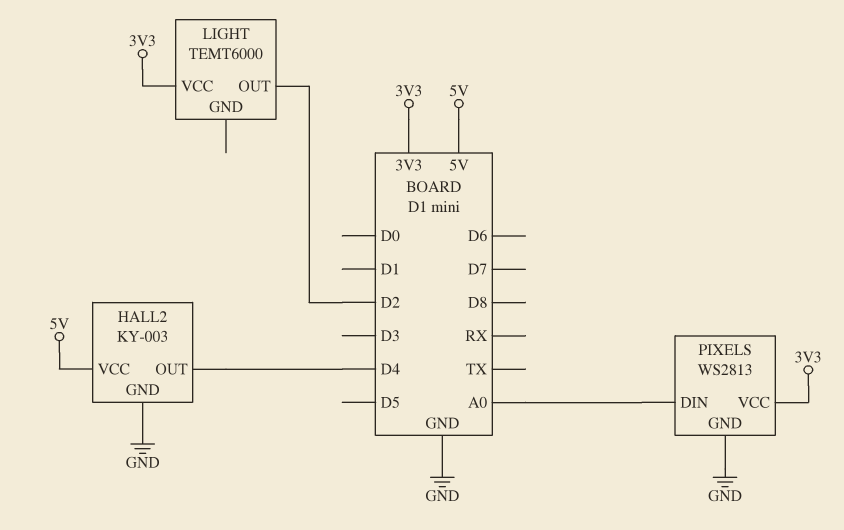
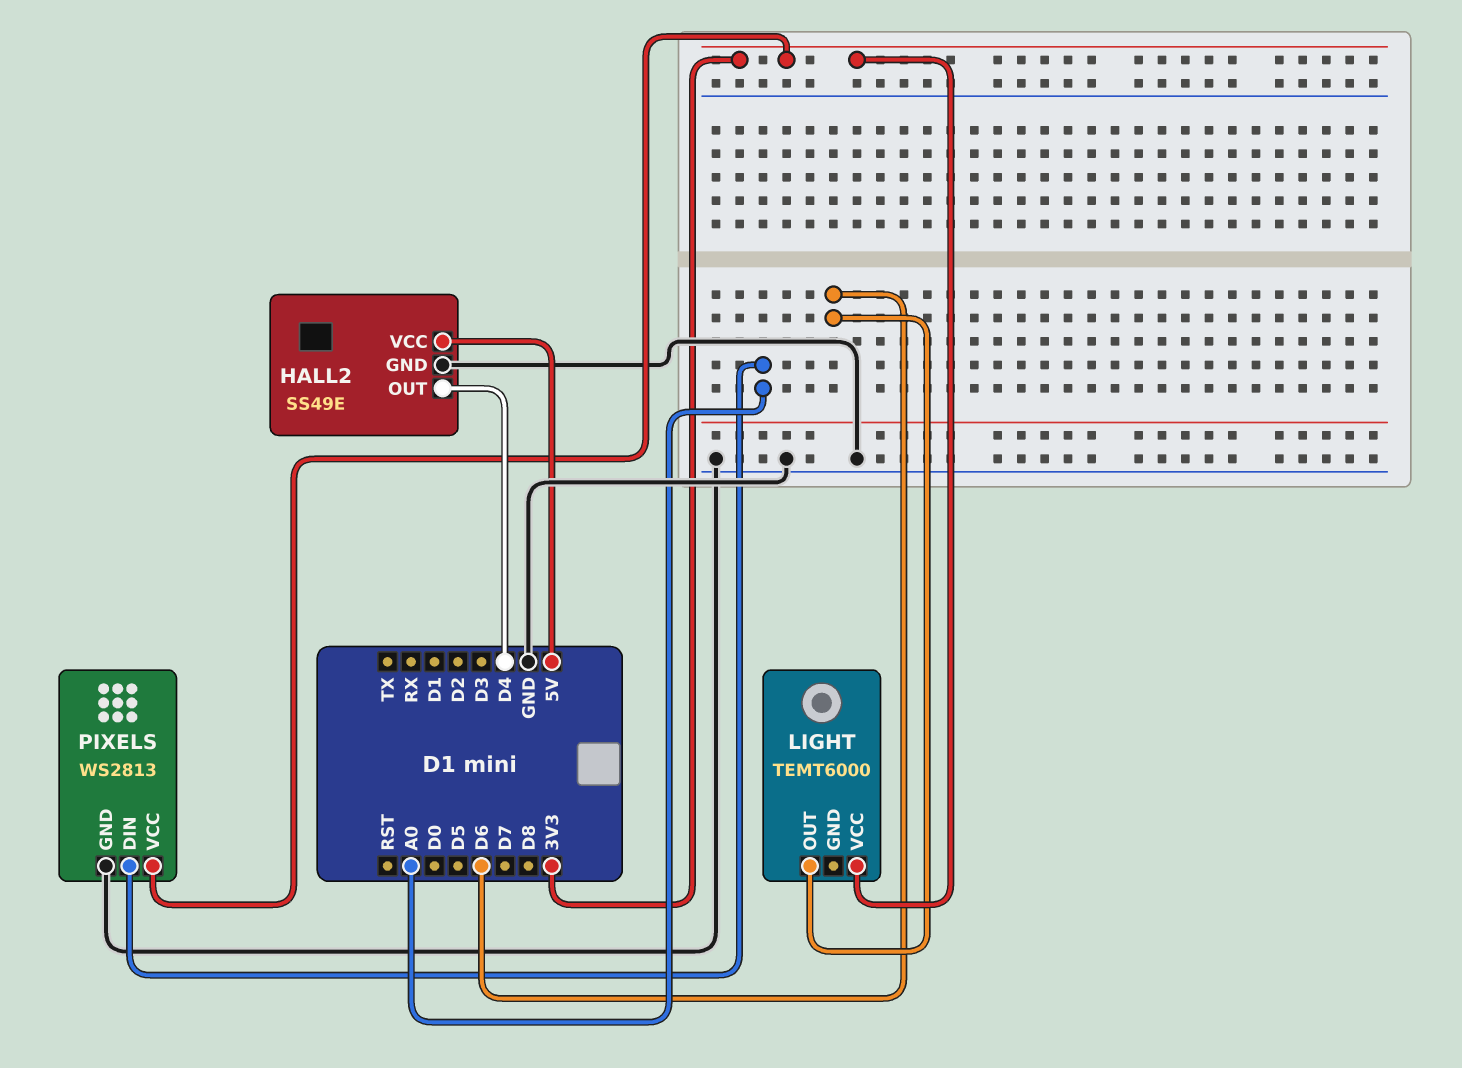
HALL2: KY-003 -> SS49E
LIGHT pin OUT: D2 -> D6

